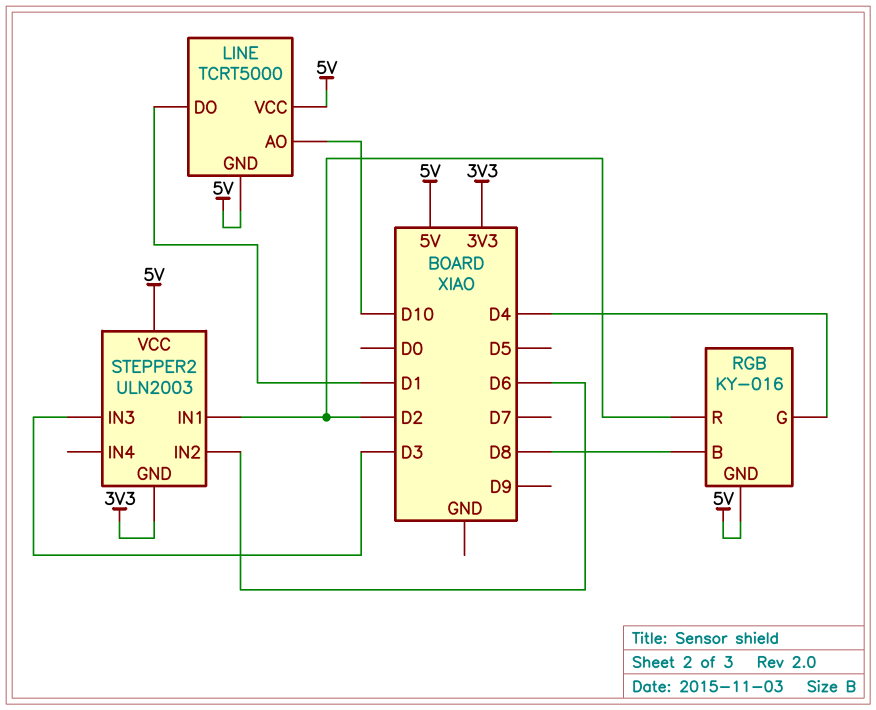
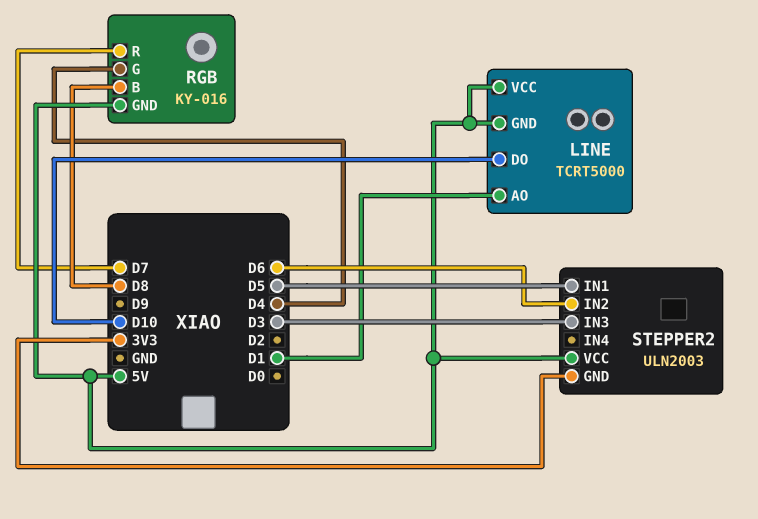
LINE pin AO: D10 -> D1
LINE pin DO: D1 -> D10
RGB pin R: D2 -> D7
STEPPER2 pin IN1: D2 -> D5

